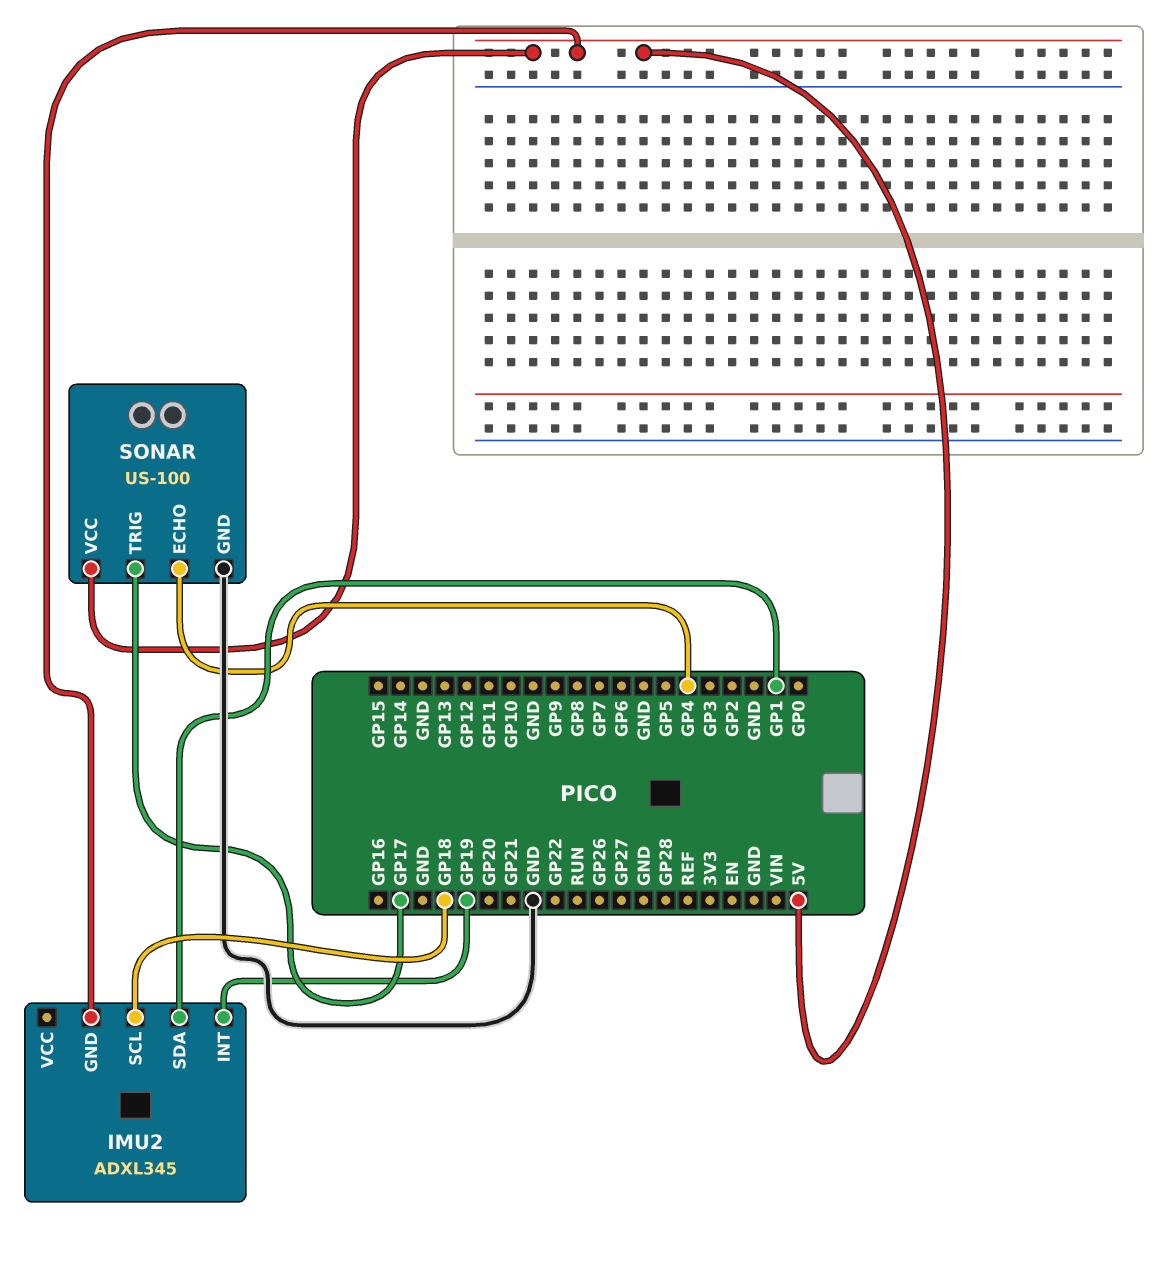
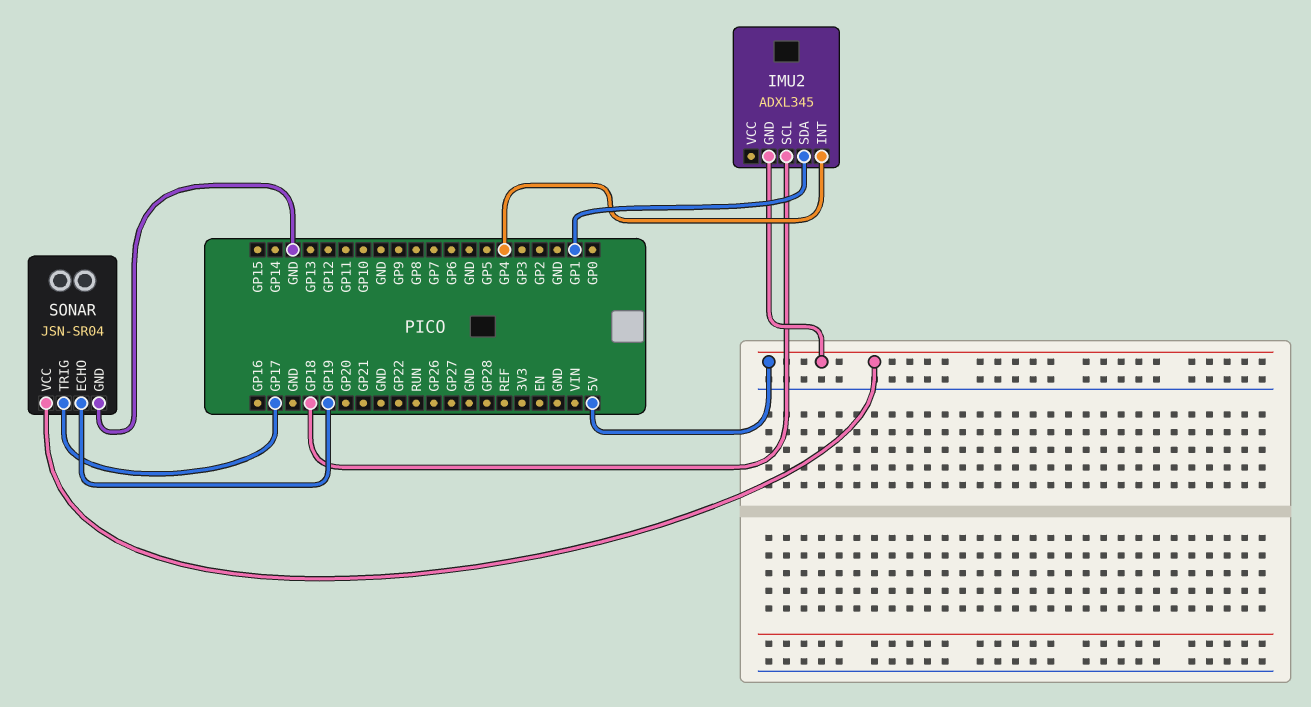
IMU2 pin INT: GP19 -> GP4
SONAR: US-100 -> JSN-SR04
SONAR pin ECHO: GP4 -> GP19

